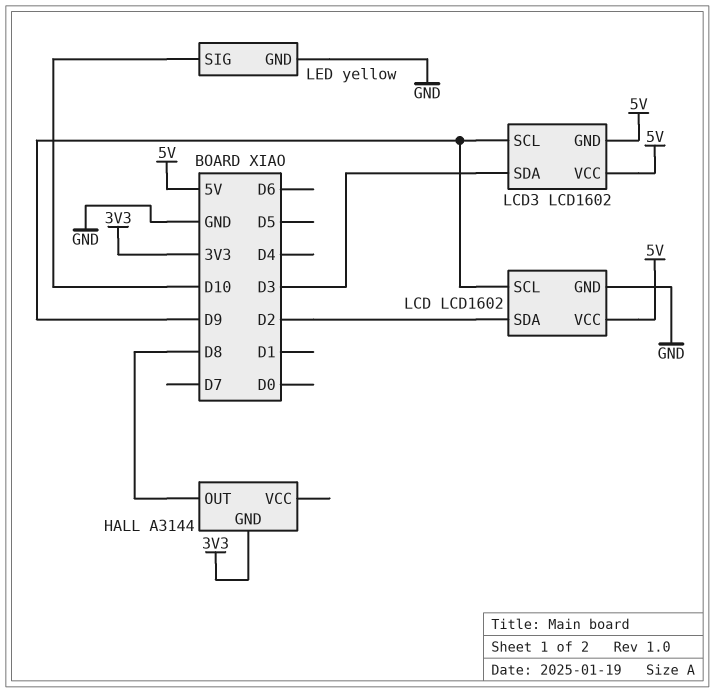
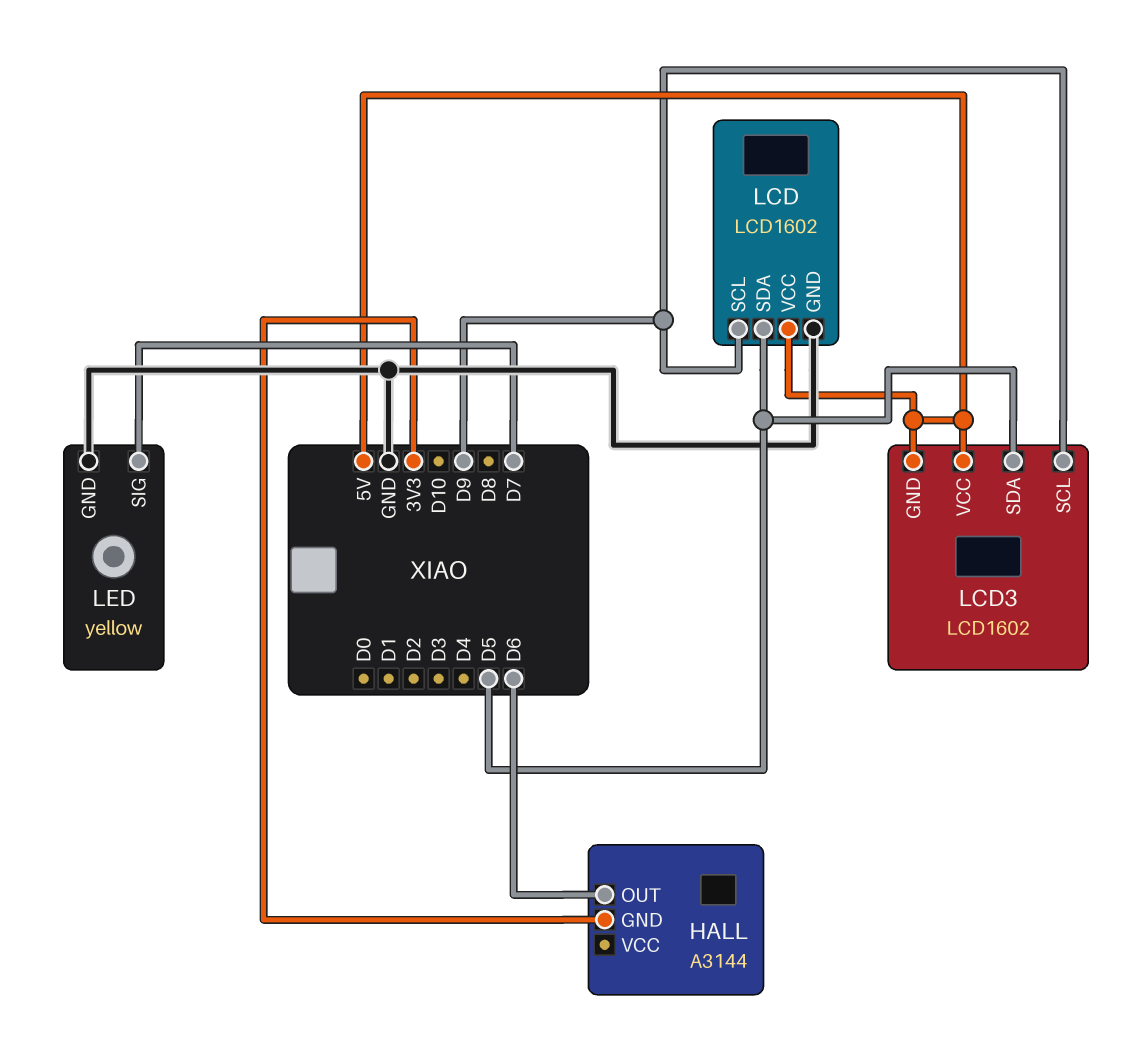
HALL pin OUT: D8 -> D6
LCD pin SDA: D2 -> D5
LCD3 pin SDA: D3 -> D5
LED pin SIG: D10 -> D7

